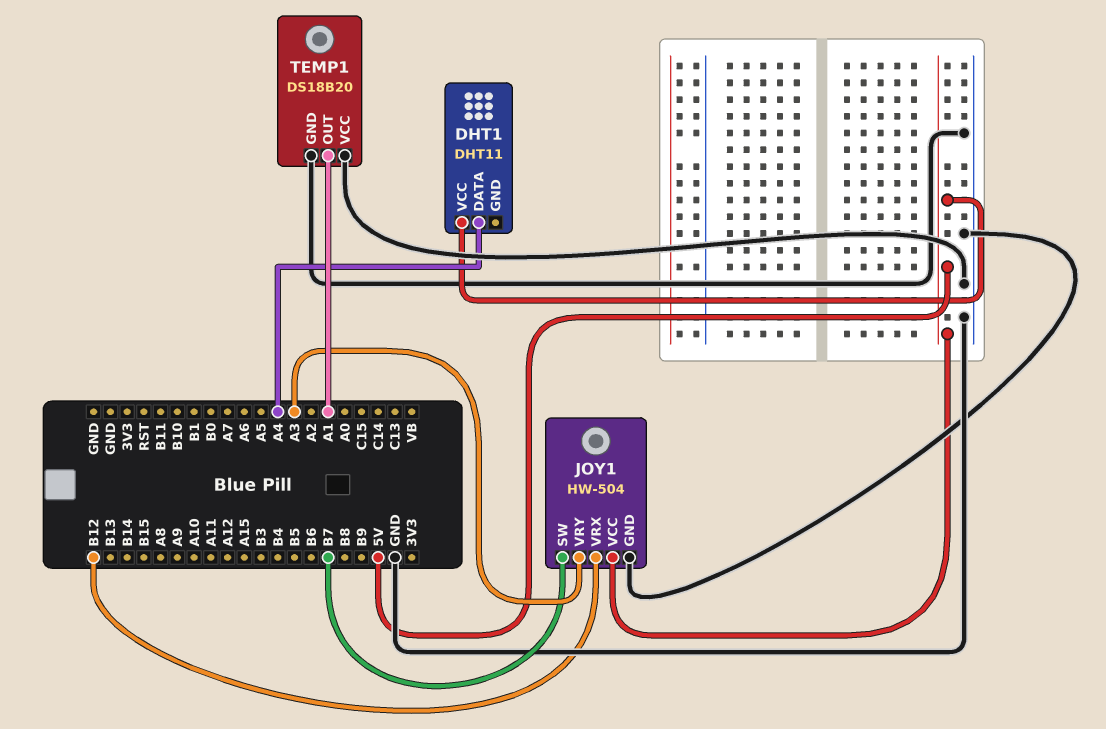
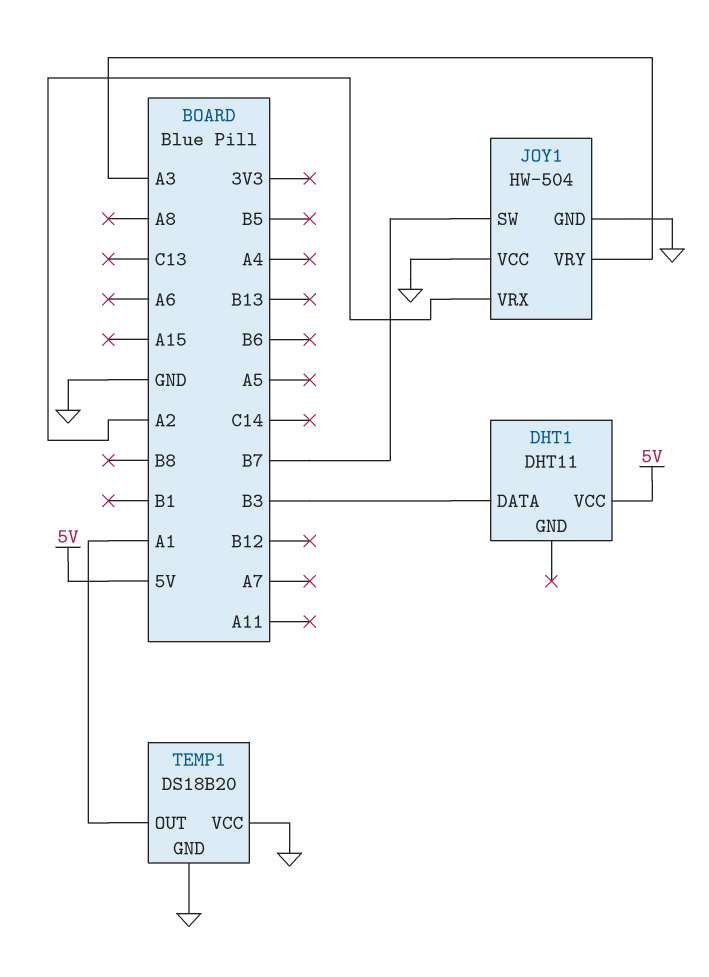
DHT1 pin DATA: A4 -> B3
JOY1 pin VCC: 5V -> GND
JOY1 pin VRX: B12 -> A2

